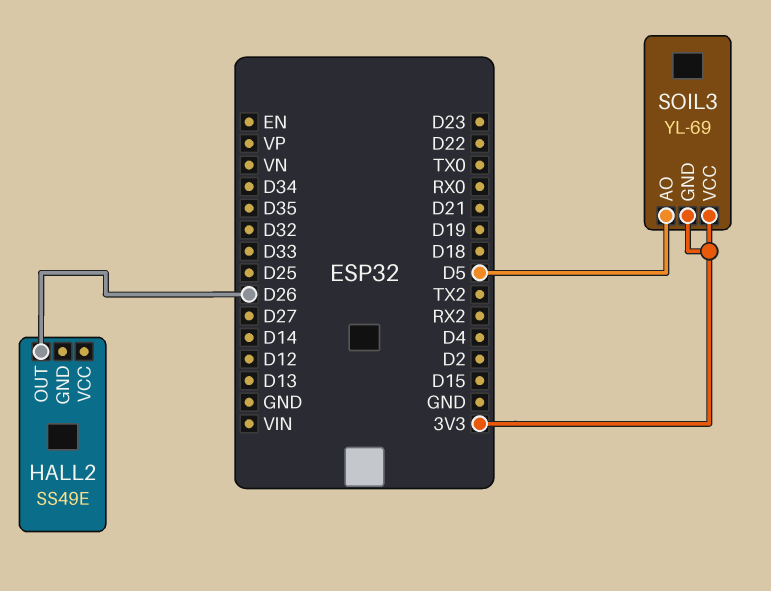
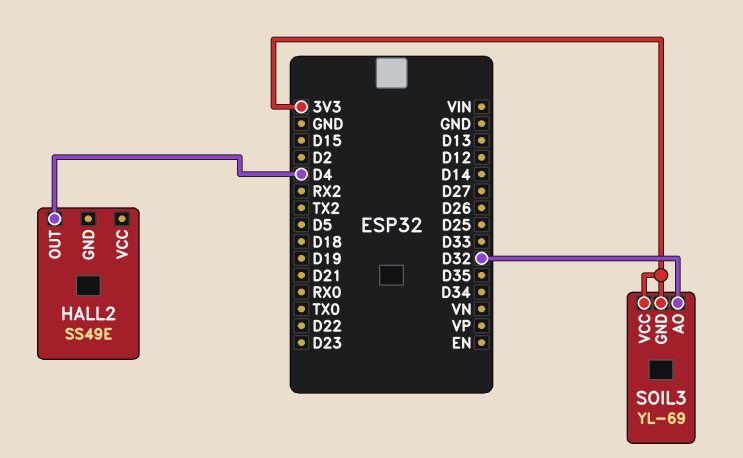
HALL2 pin OUT: D26 -> D4
SOIL3 pin AO: D5 -> D32

